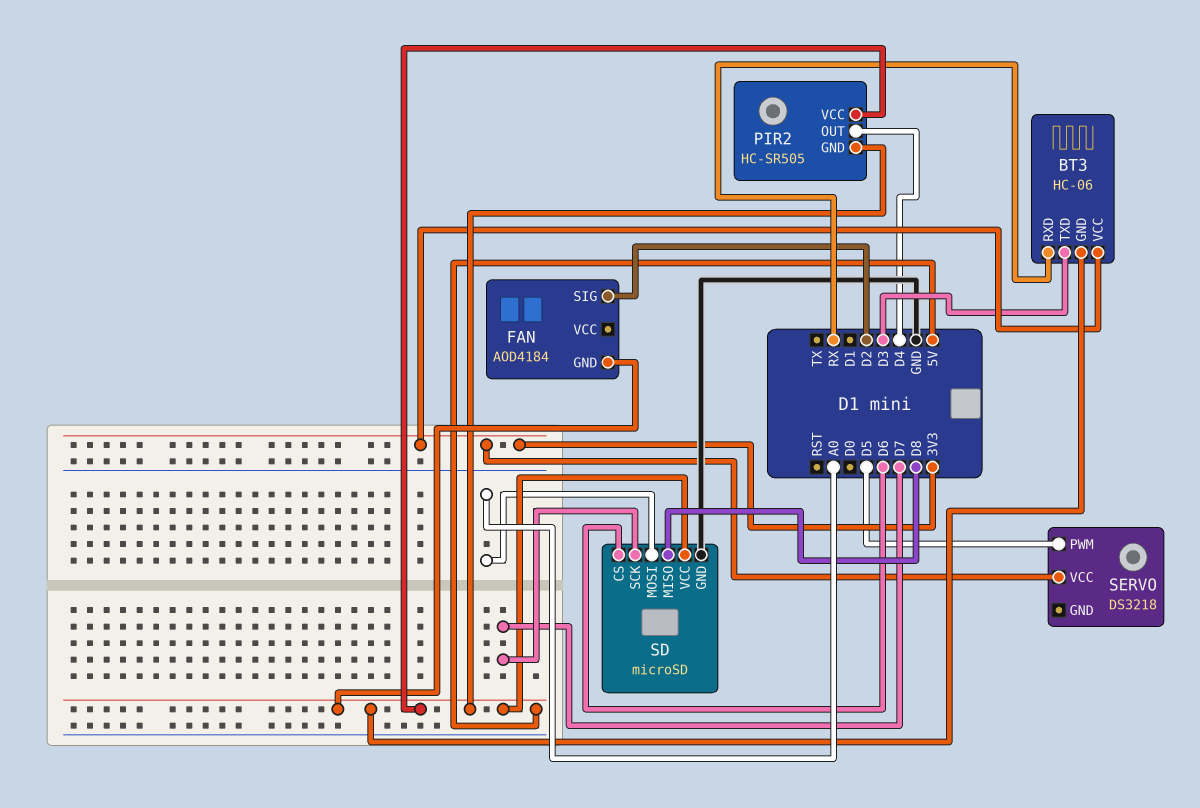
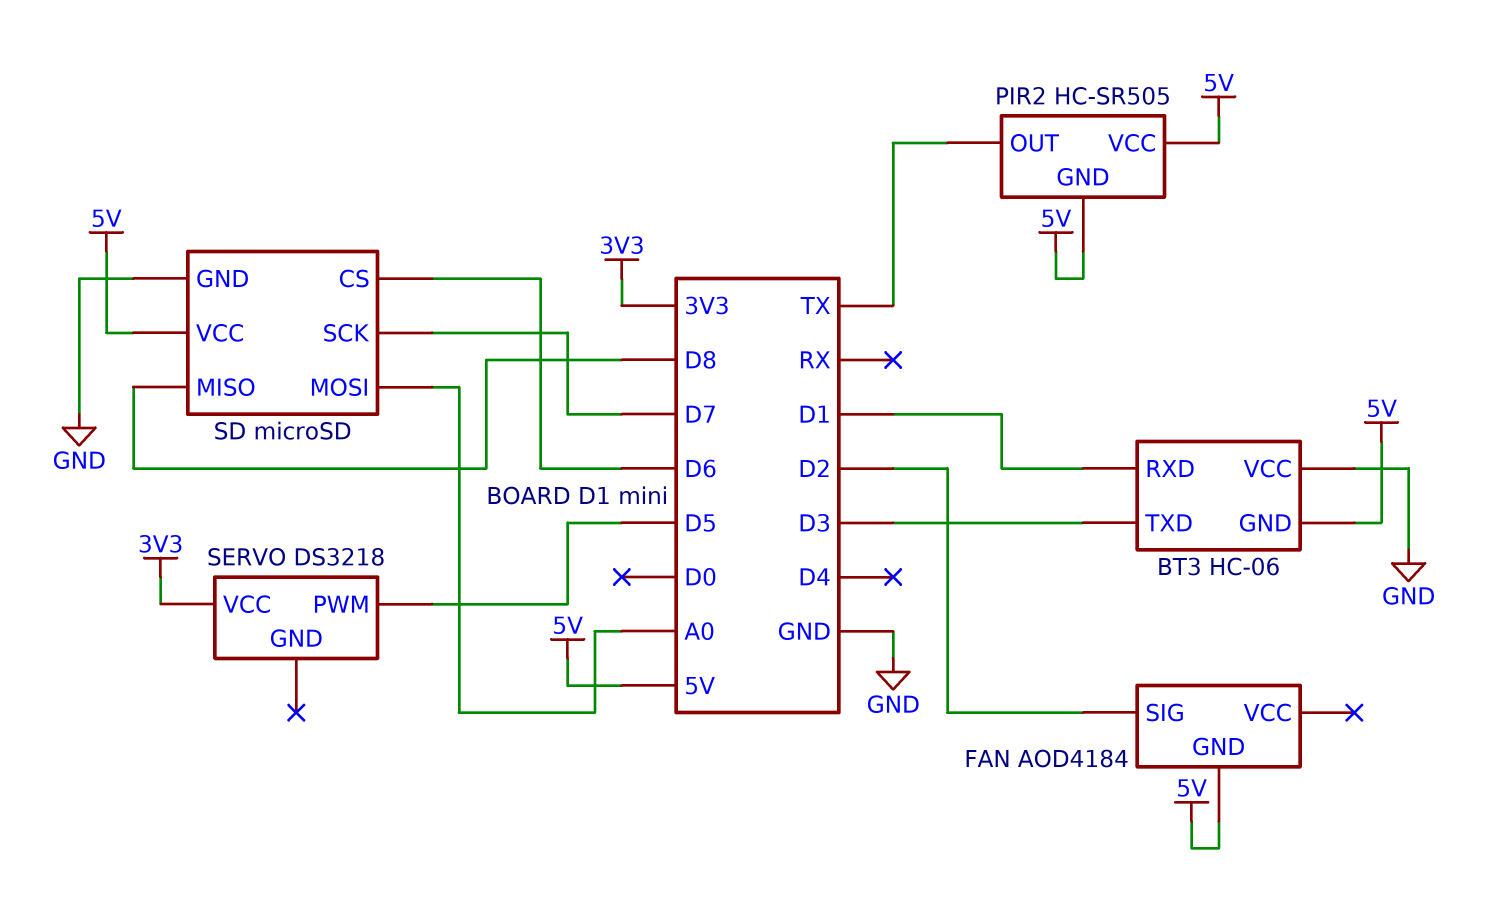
BT3 pin RXD: RX -> D1
BT3 pin VCC: 3V3 -> GND
PIR2 pin OUT: D4 -> TX

